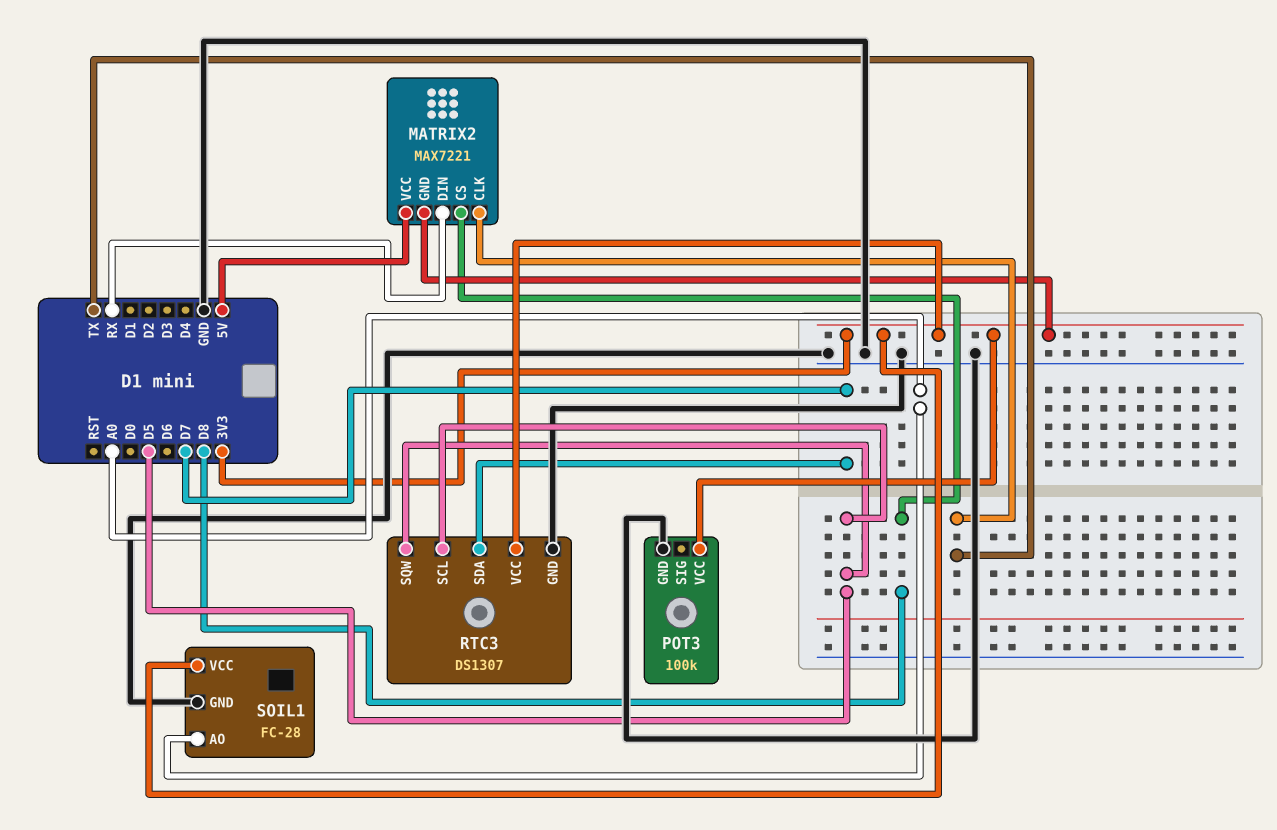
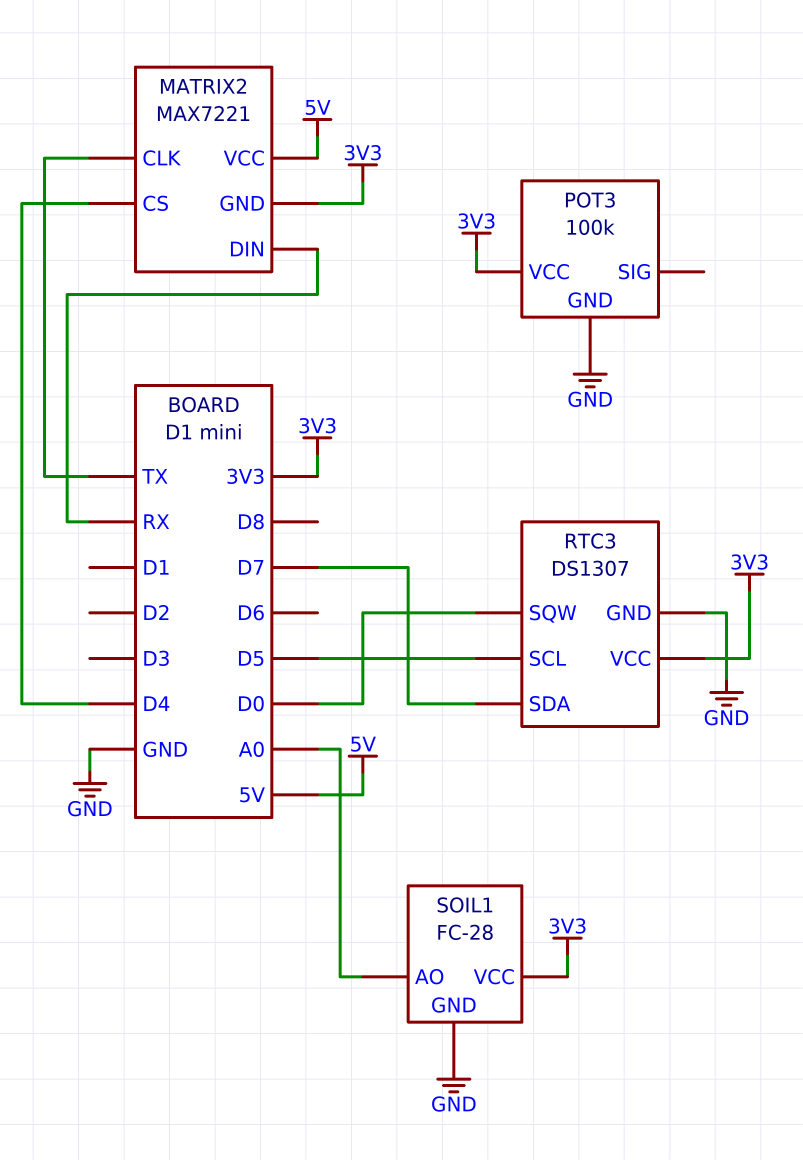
MATRIX2 pin CS: D8 -> D4
RTC3 pin SQW: D5 -> D0

